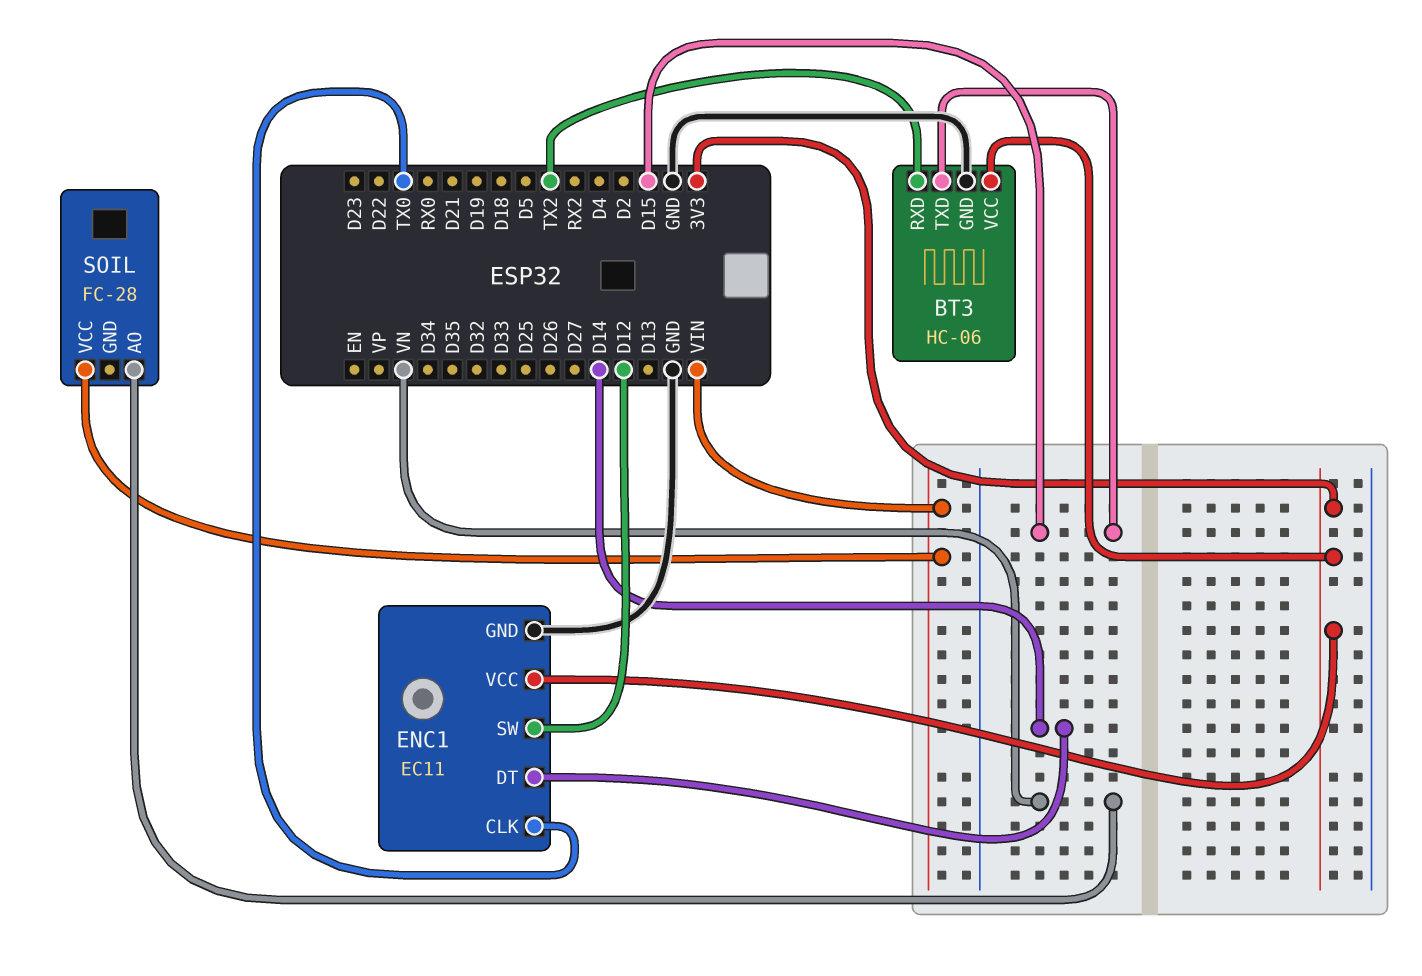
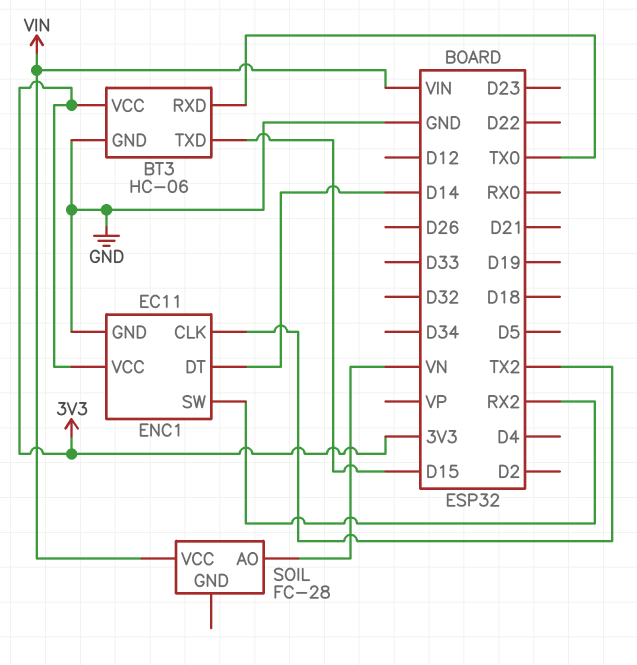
BT3 pin RXD: TX2 -> TX0
ENC1 pin CLK: TX0 -> TX2
ENC1 pin SW: D12 -> RX2

